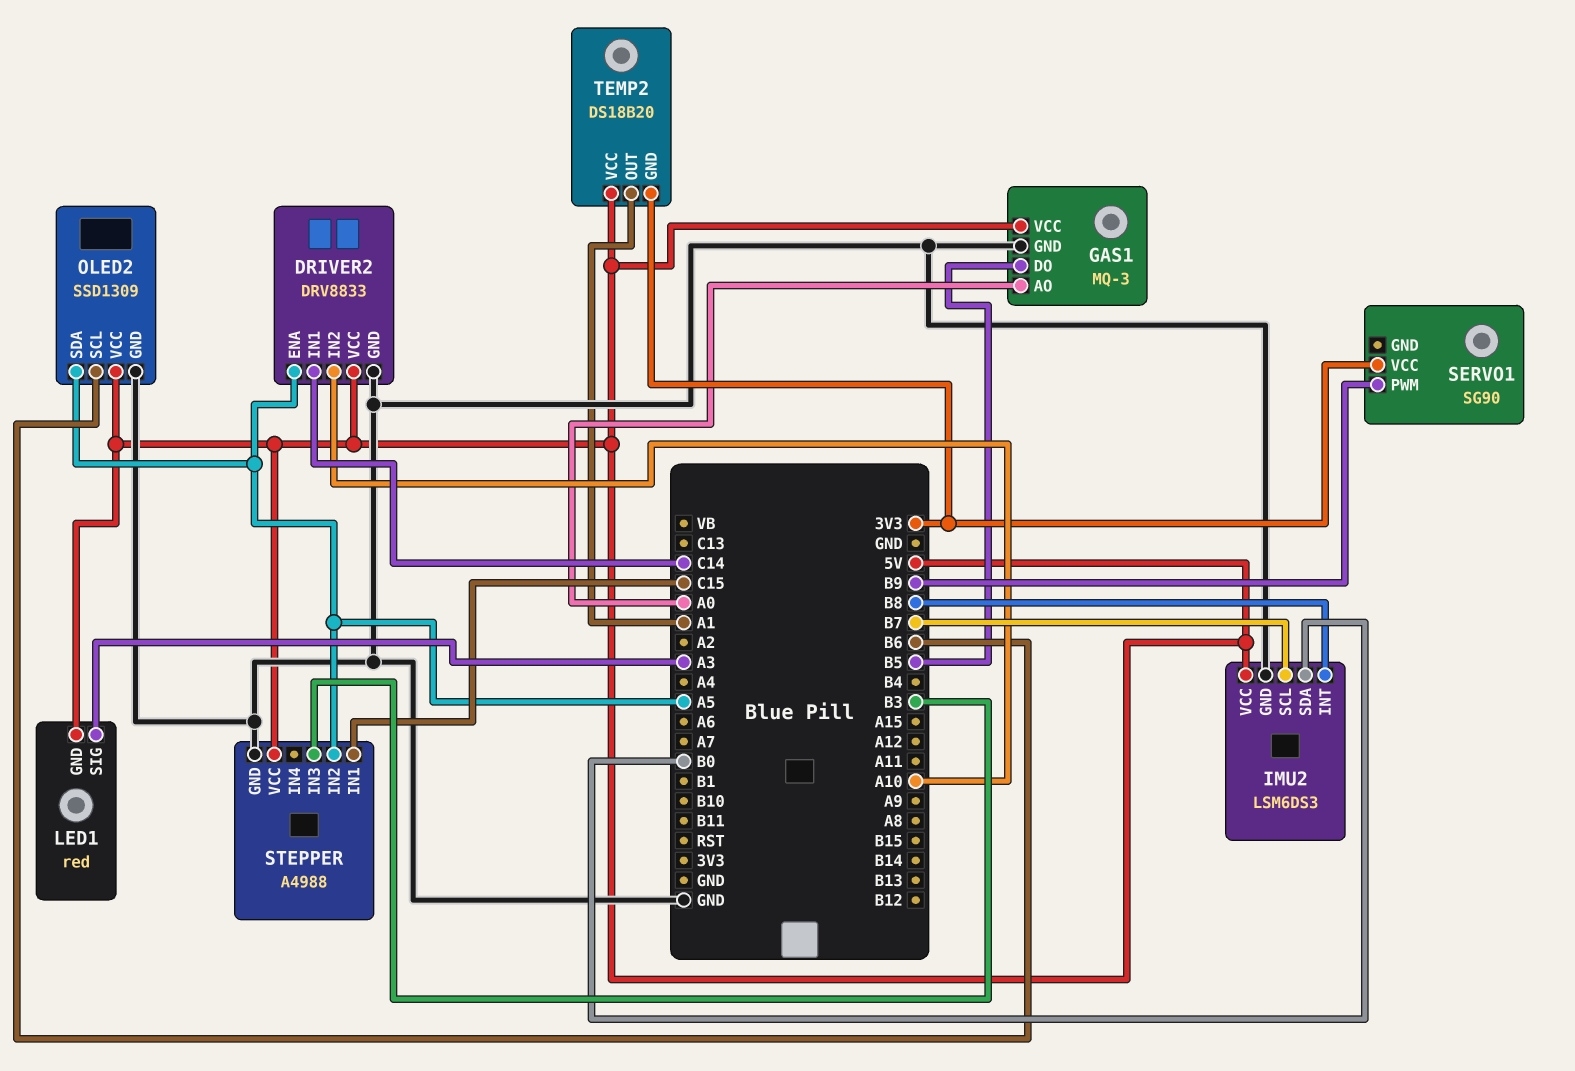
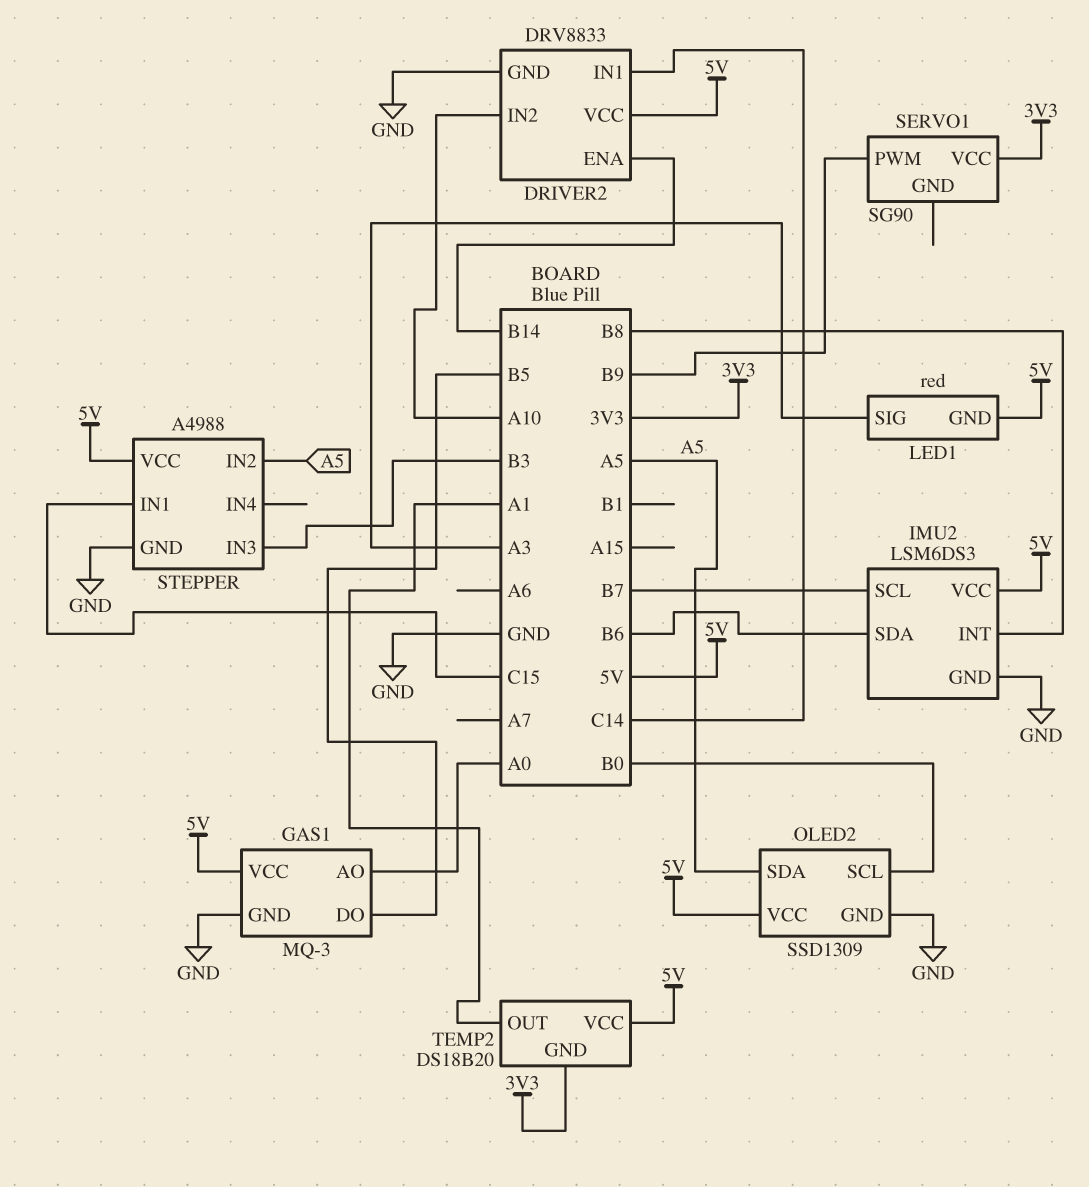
DRIVER2 pin ENA: A5 -> B14
IMU2 pin SDA: B0 -> B6
OLED2 pin SCL: B6 -> B0

